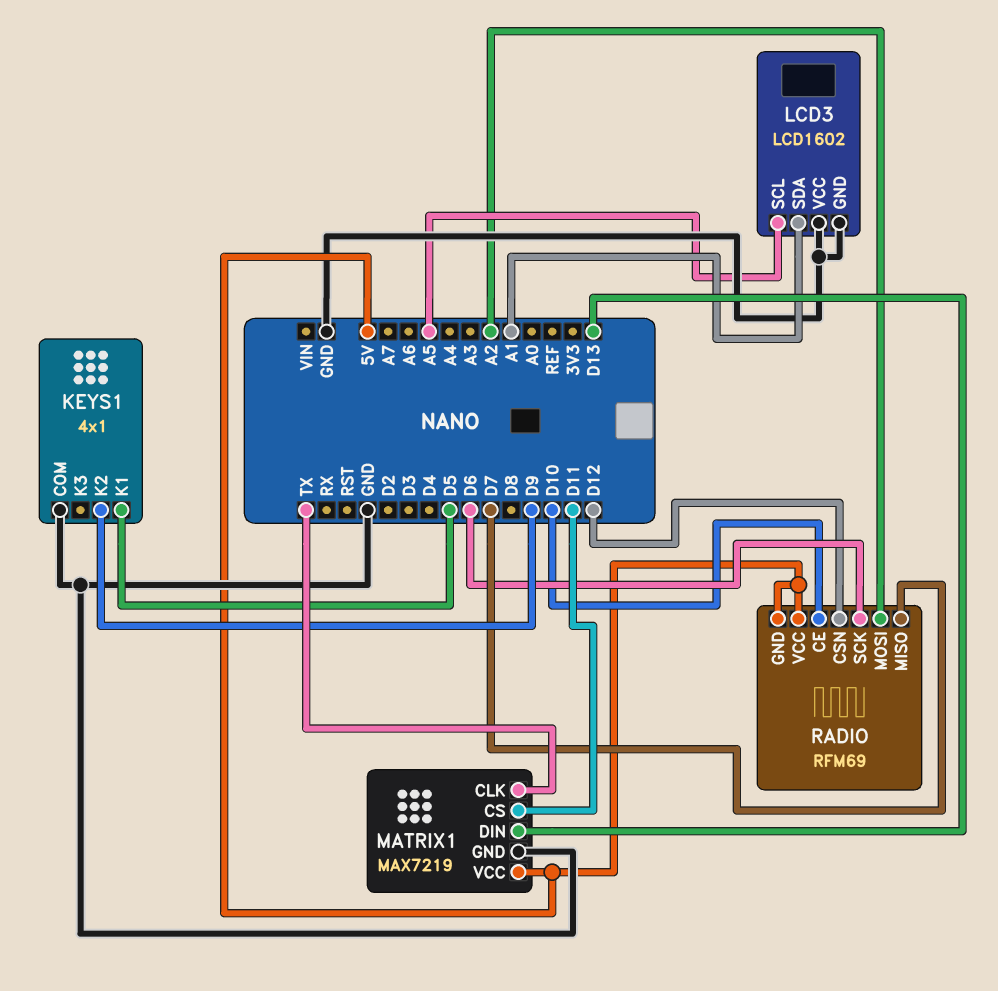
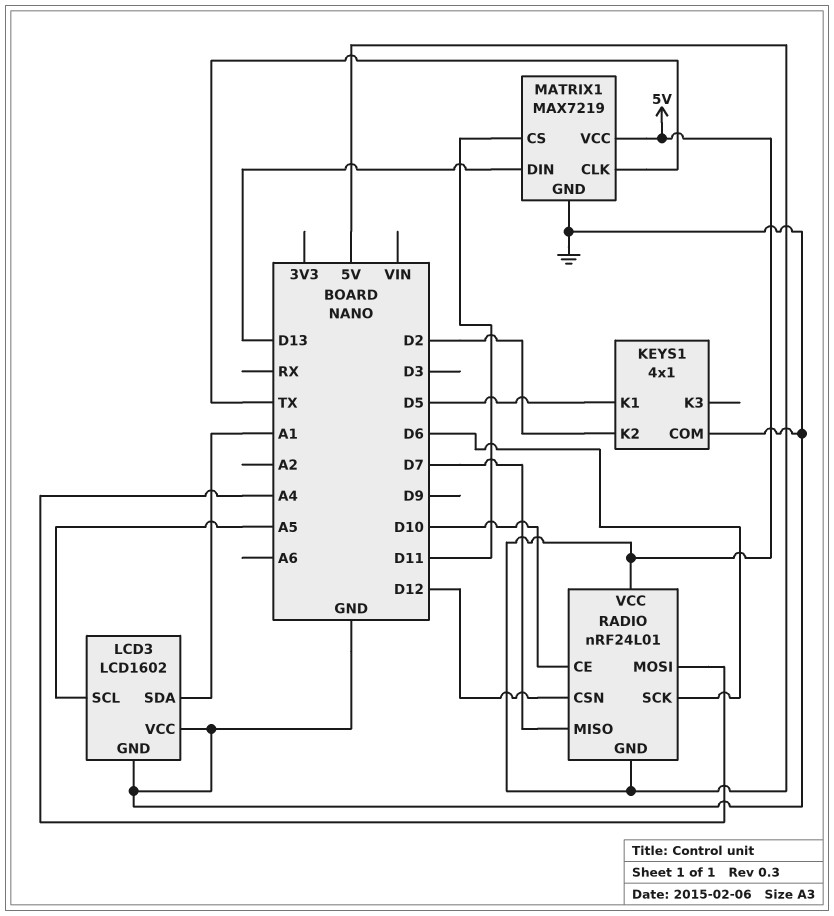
KEYS1 pin K2: D9 -> D2
RADIO: RFM69 -> nRF24L01
RADIO pin MOSI: A2 -> A4

